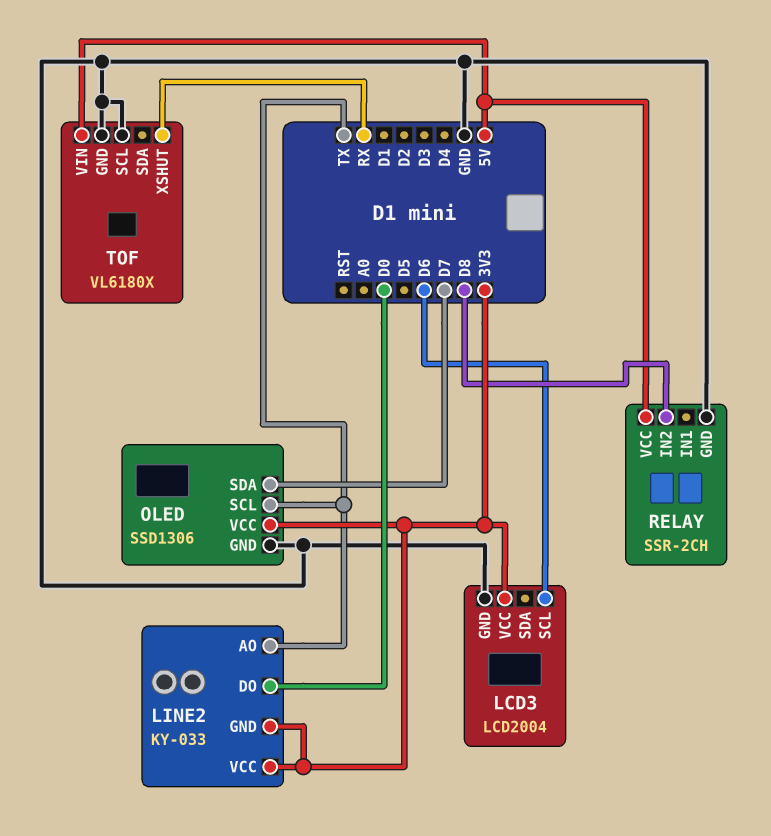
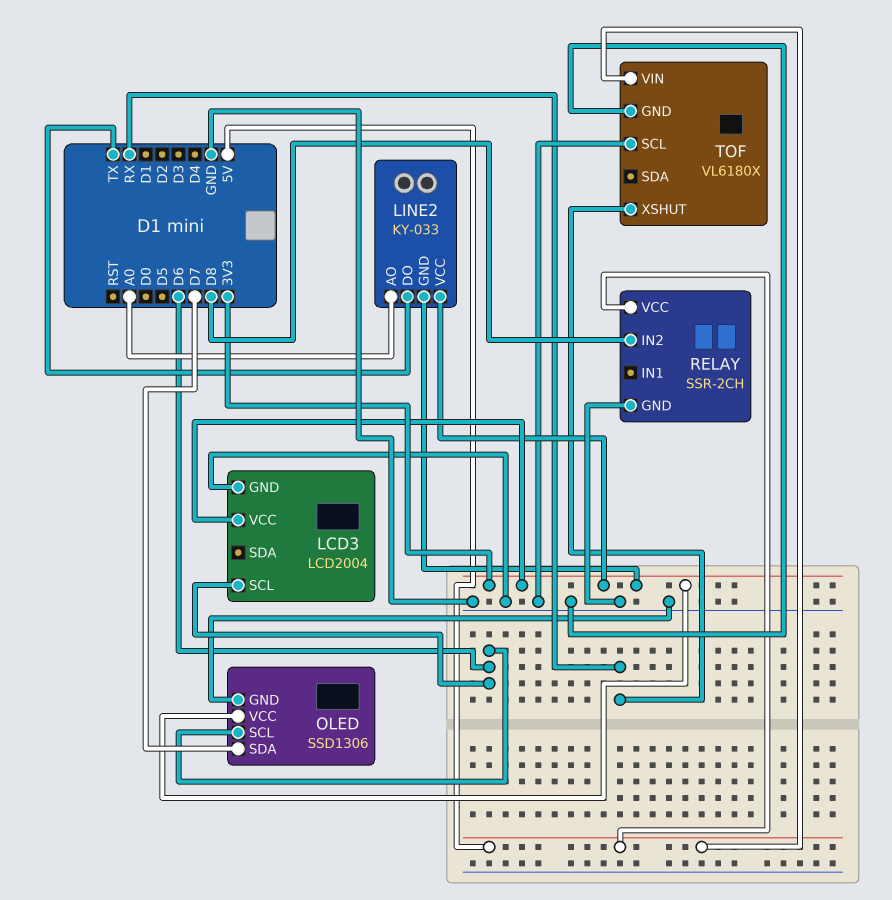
LINE2 pin AO: TX -> A0
LINE2 pin DO: D0 -> TX
OLED pin SCL: TX -> D6

